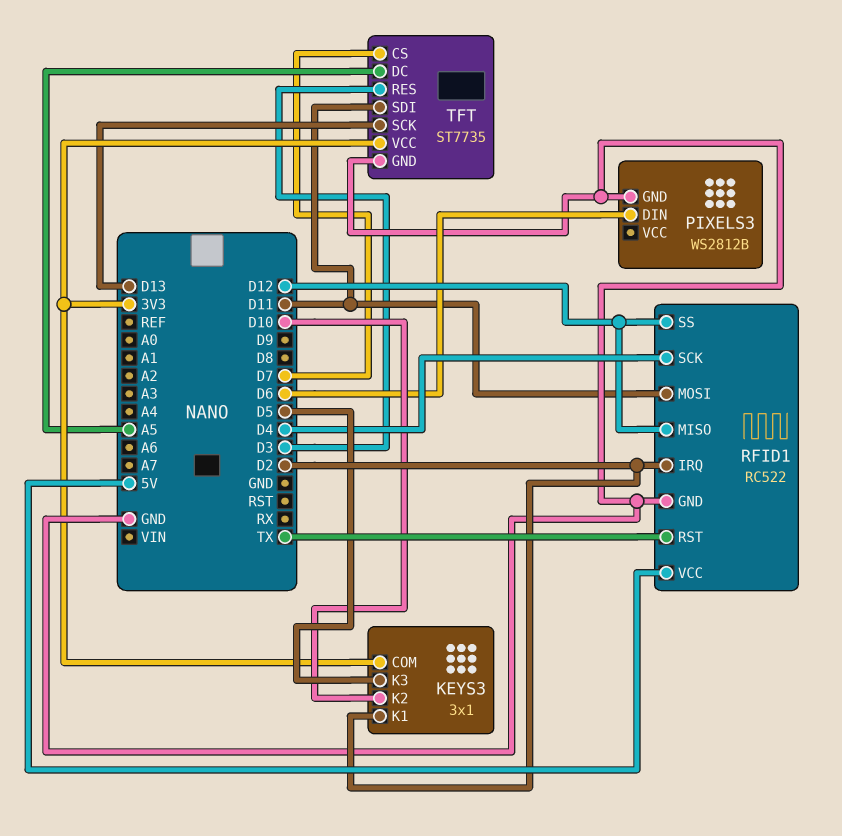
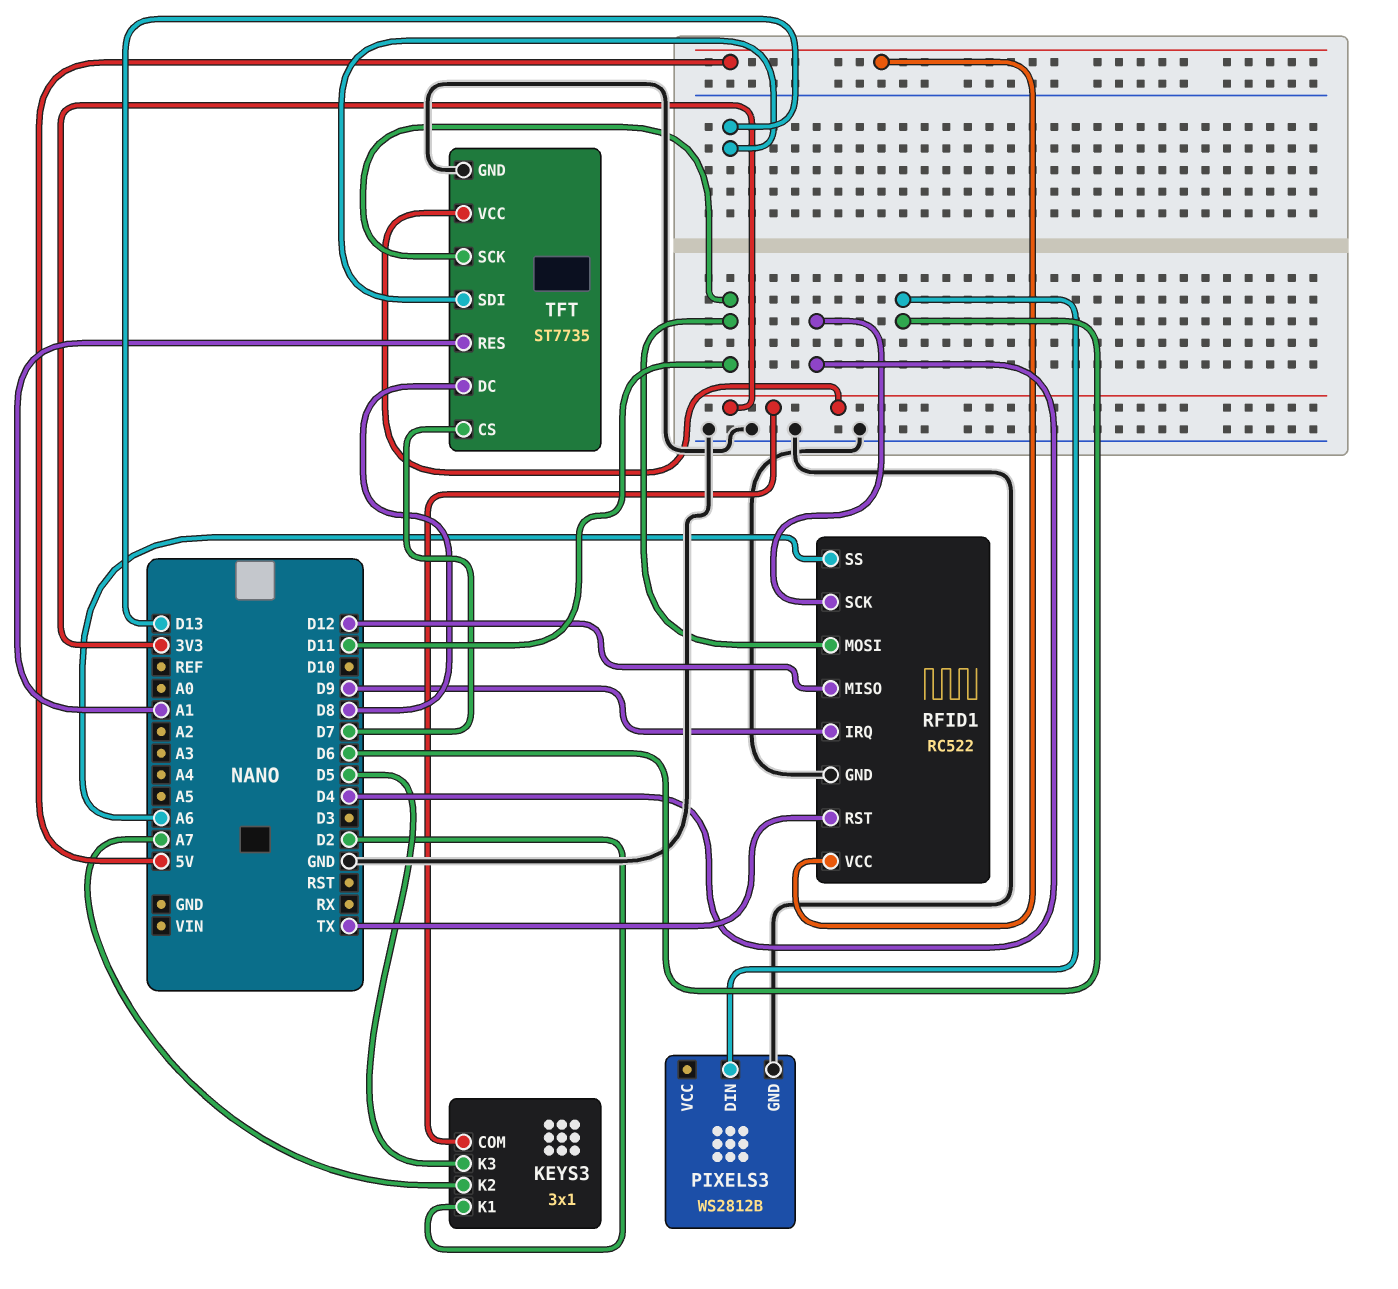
KEYS3 pin K2: D10 -> A7
RFID1 pin IRQ: D2 -> D9
RFID1 pin SS: D12 -> A6
TFT pin DC: A5 -> D8
TFT pin RES: D3 -> A1
TFT pin SCK: D13 -> D11
TFT pin SDI: D11 -> D13

